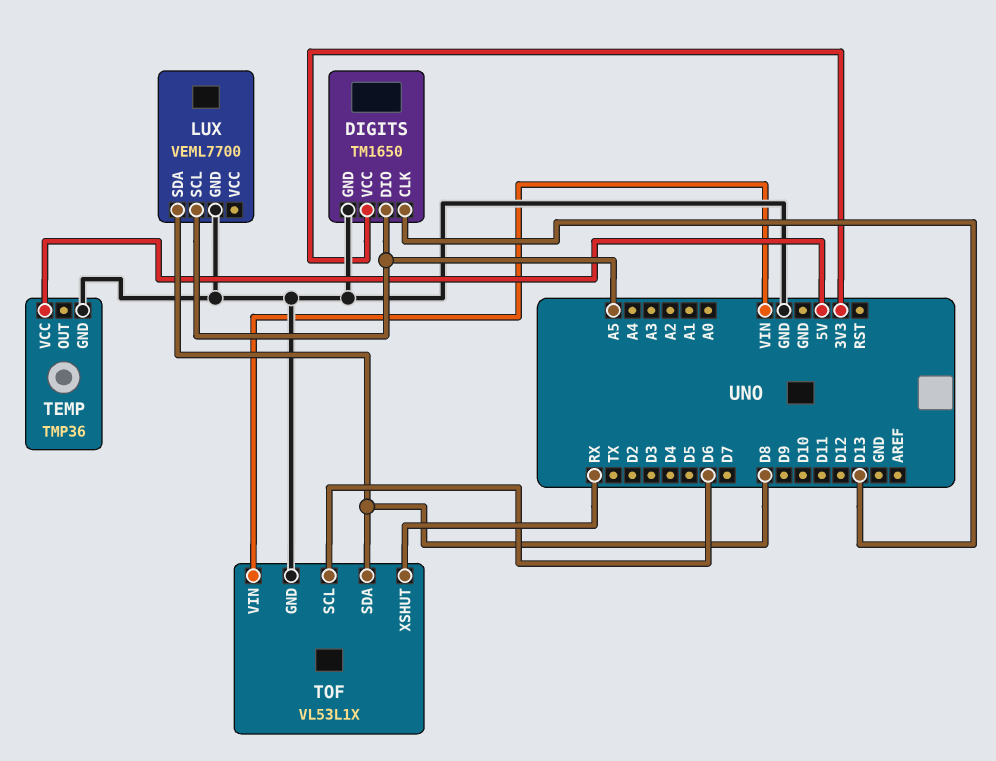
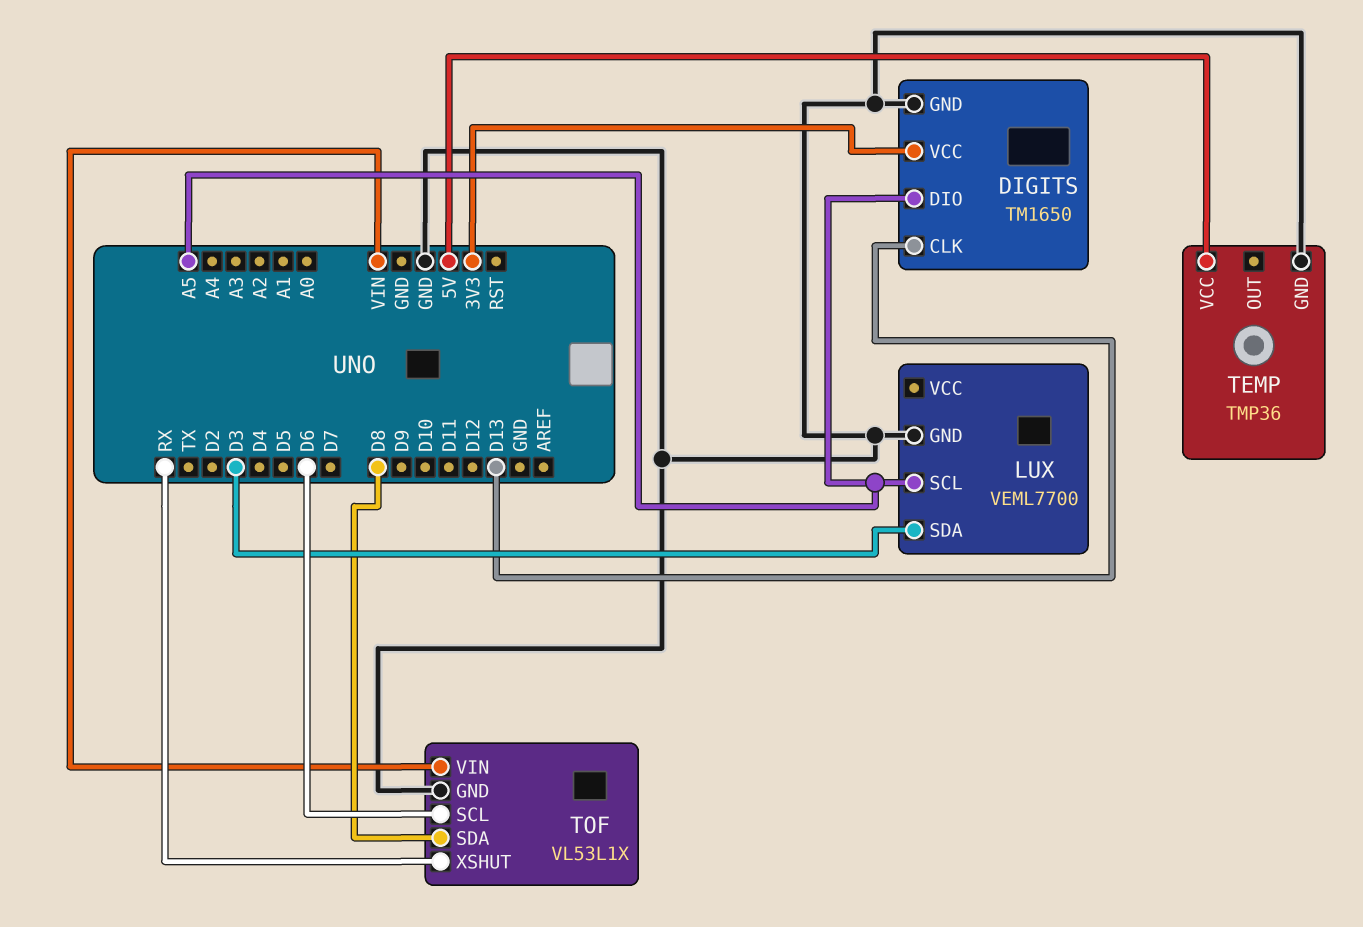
LUX pin SDA: D8 -> D3

